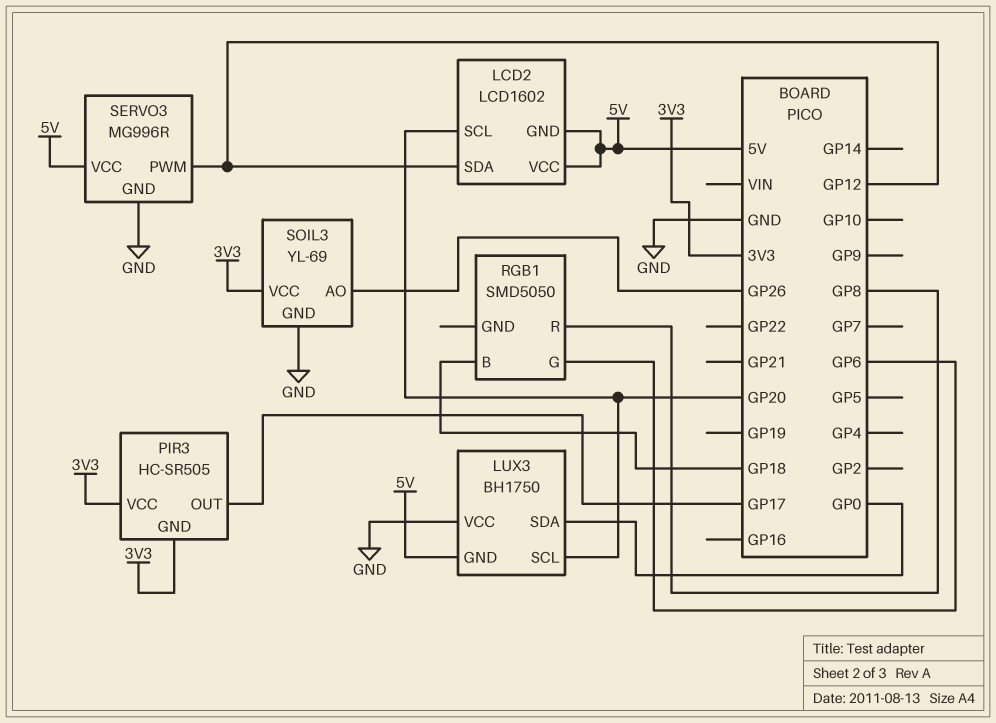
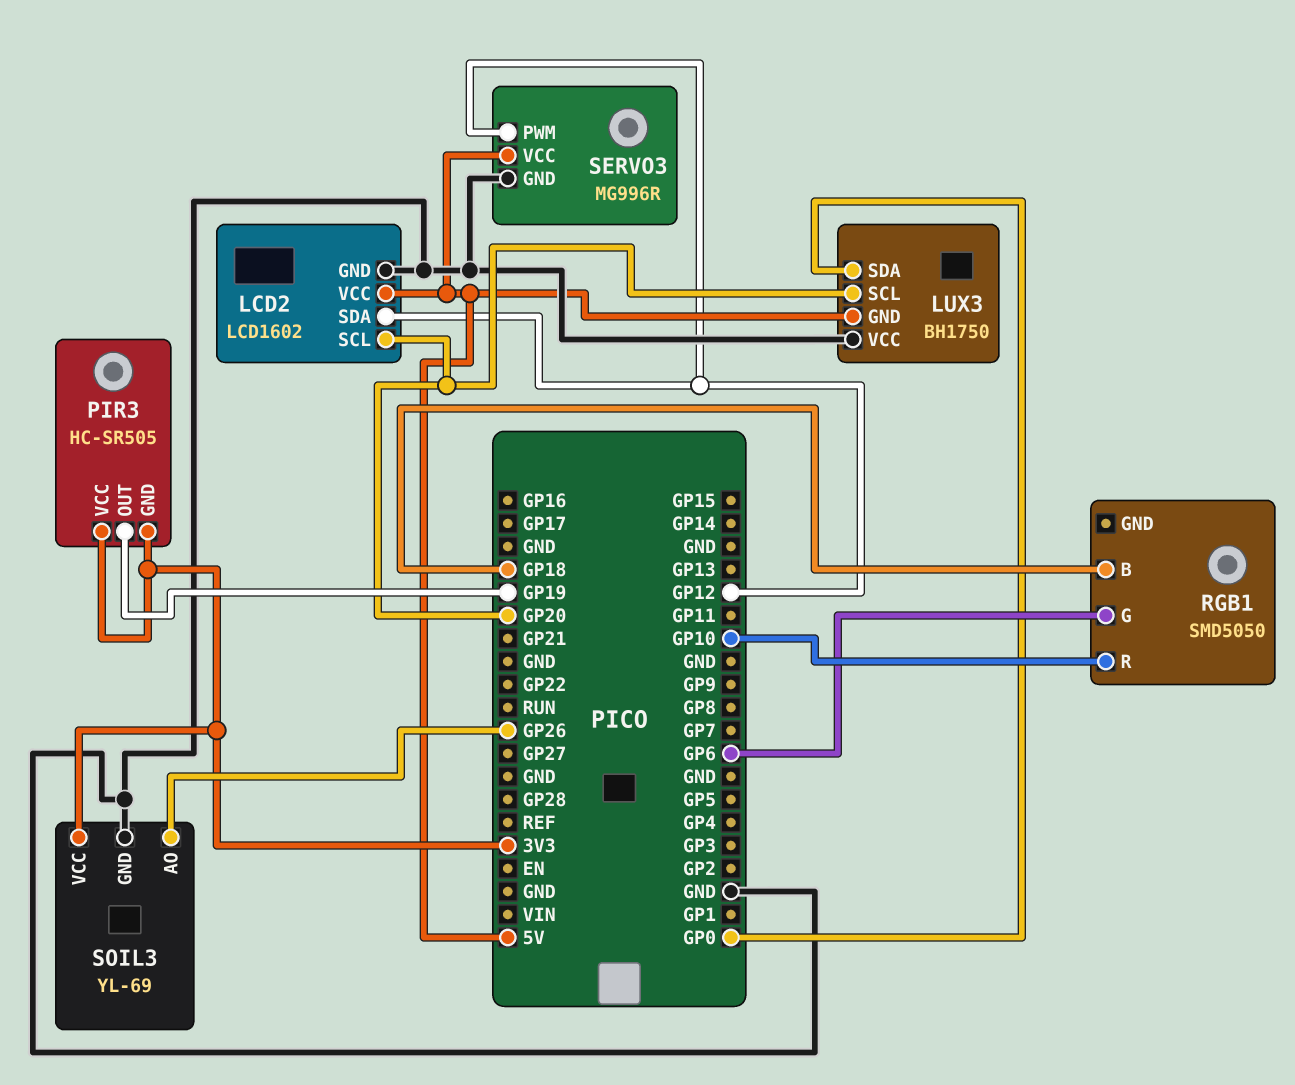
LCD2 pin GND: 5V -> GND
PIR3 pin OUT: GP17 -> GP19
RGB1 pin R: GP8 -> GP10

